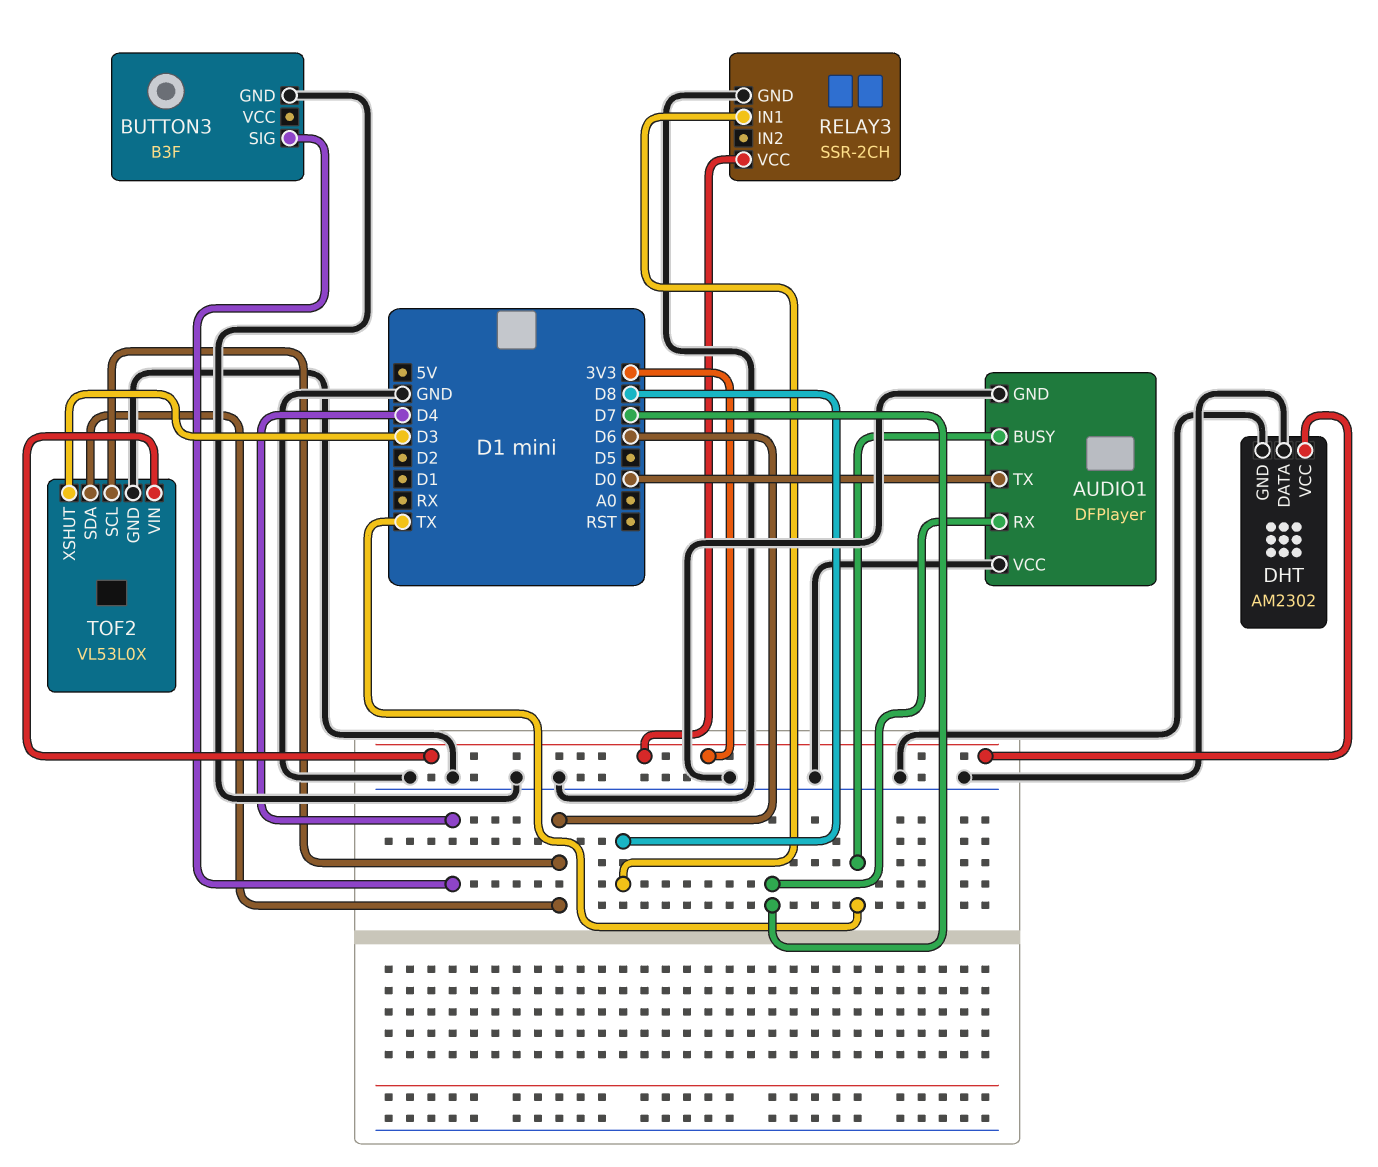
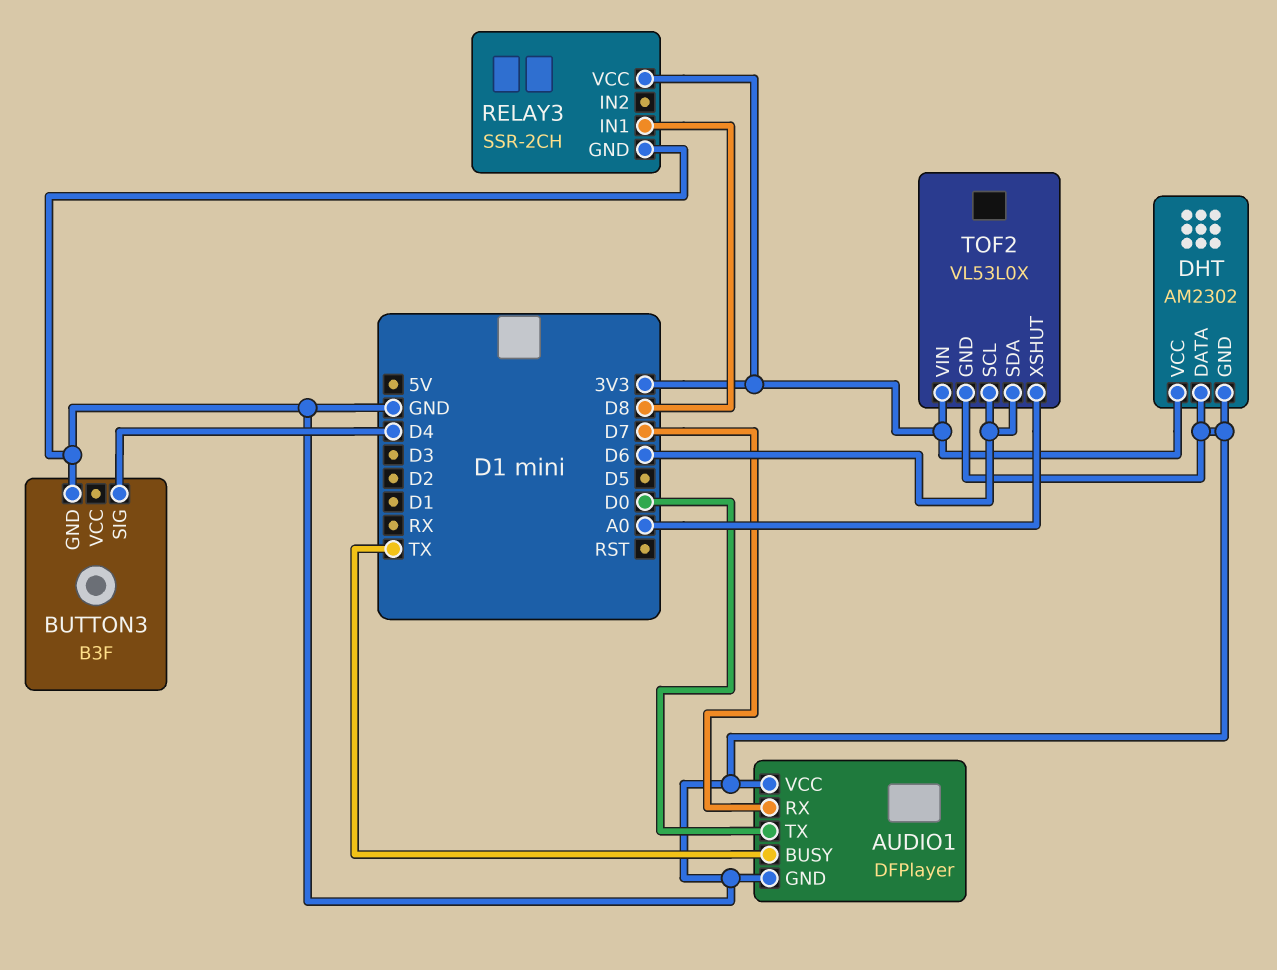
TOF2 pin XSHUT: D3 -> A0

